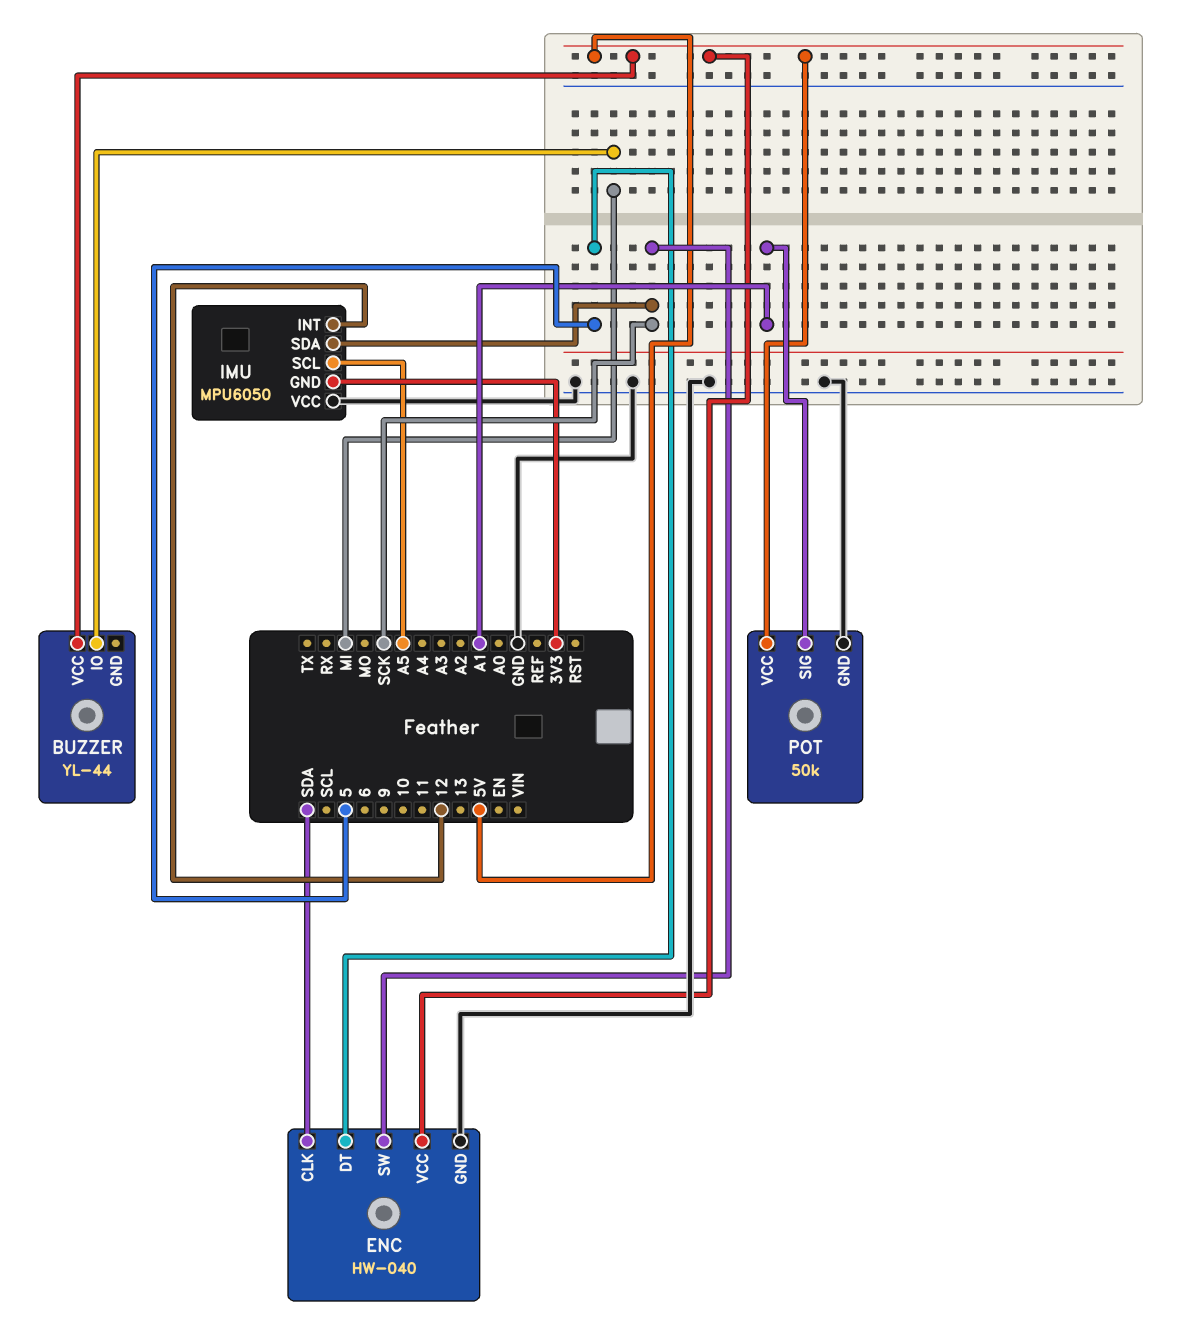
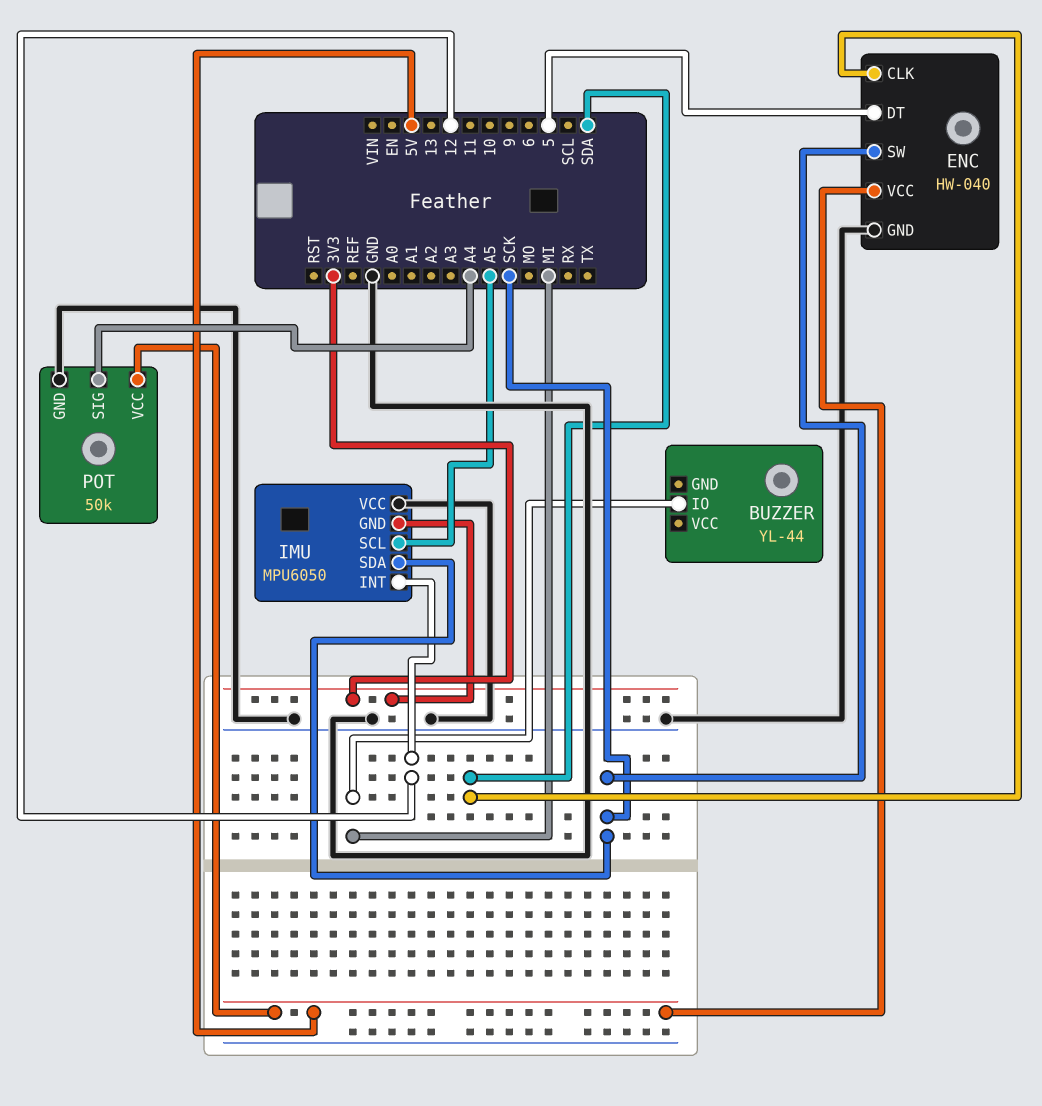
BUZZER pin VCC: 5V -> none
POT pin SIG: A1 -> A4

